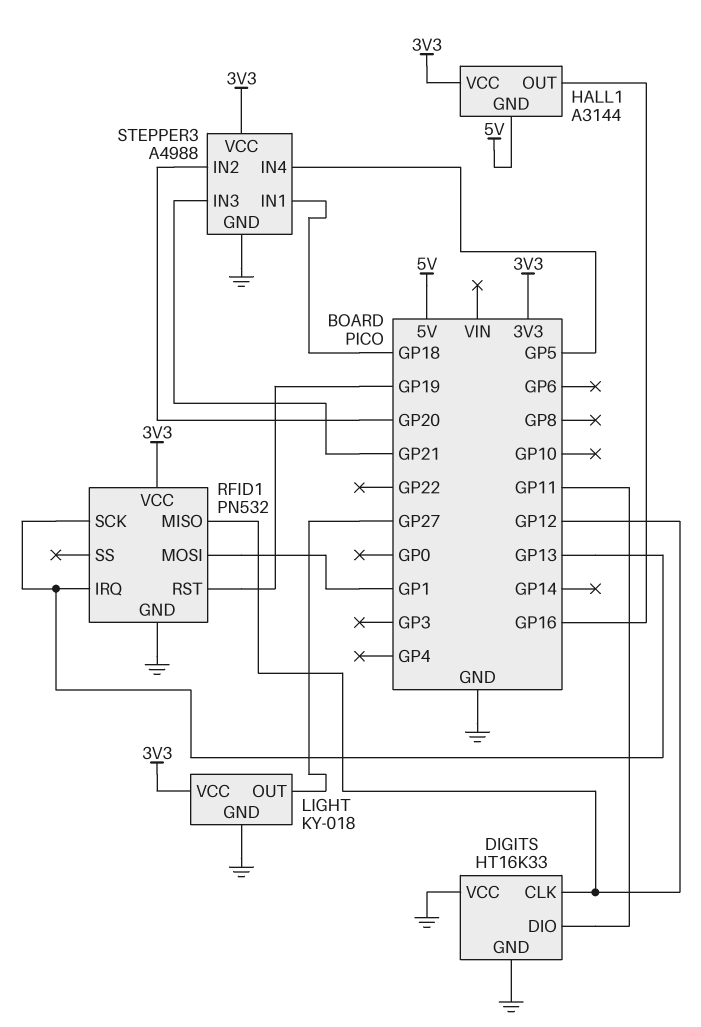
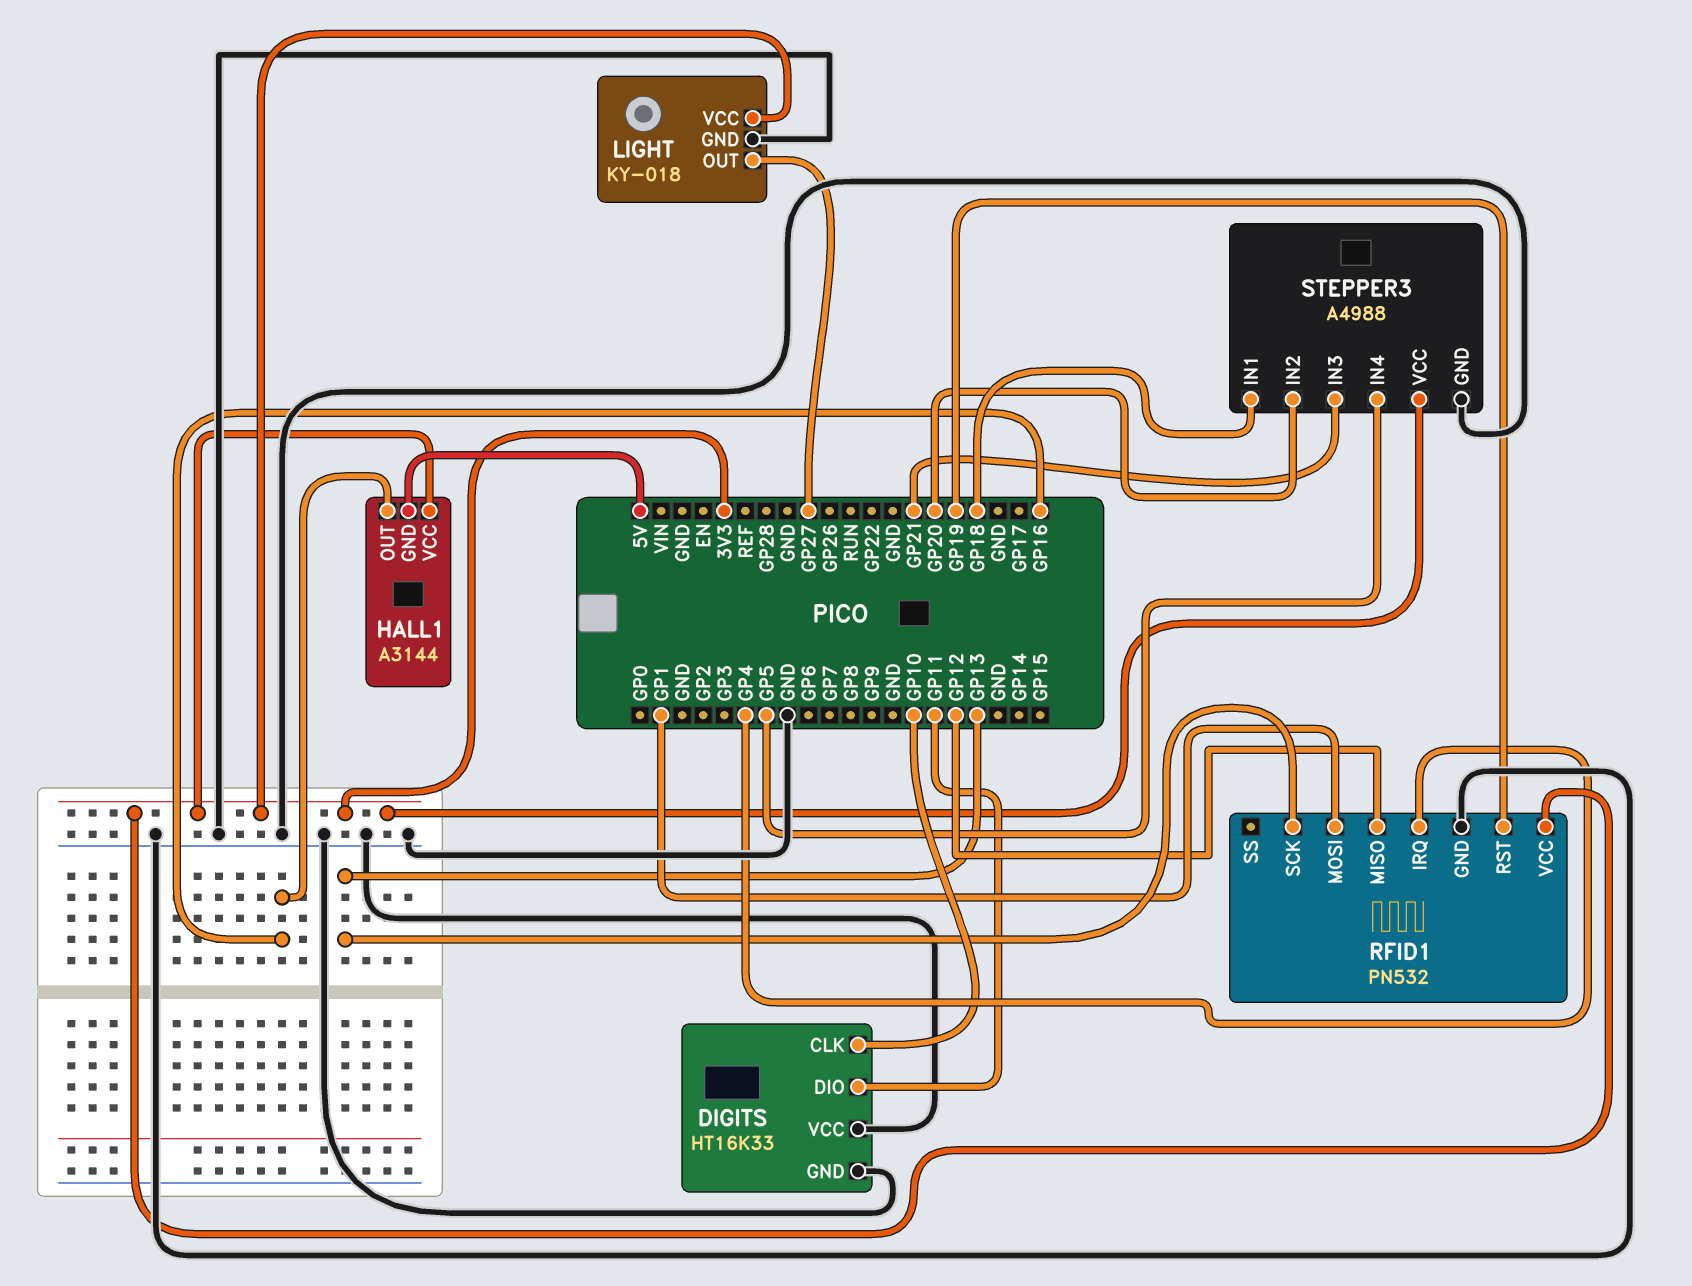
DIGITS pin CLK: GP12 -> GP10
RFID1 pin IRQ: GP13 -> GP4

